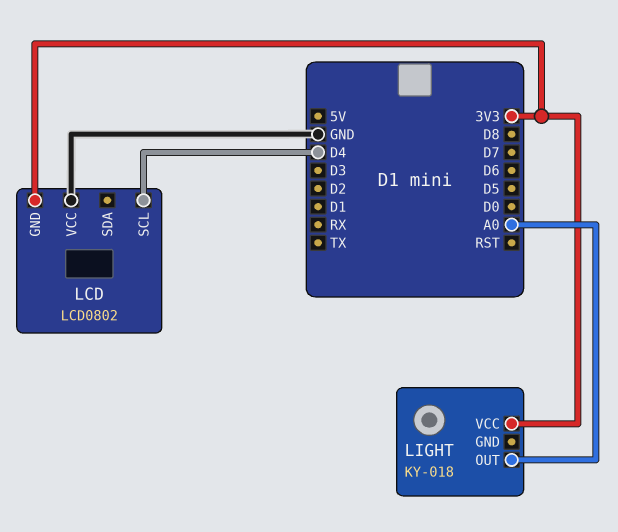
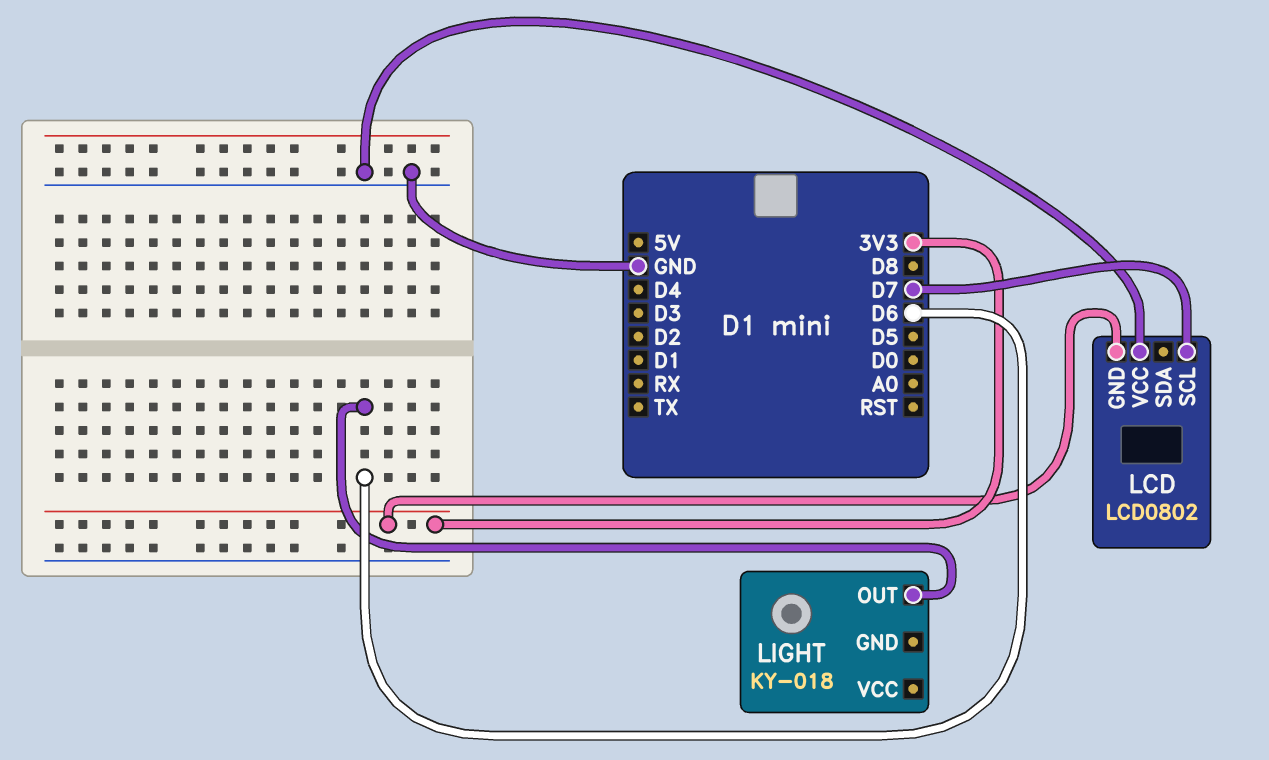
LCD pin SCL: D4 -> D7
LIGHT pin OUT: A0 -> D6
LIGHT pin VCC: 3V3 -> none

